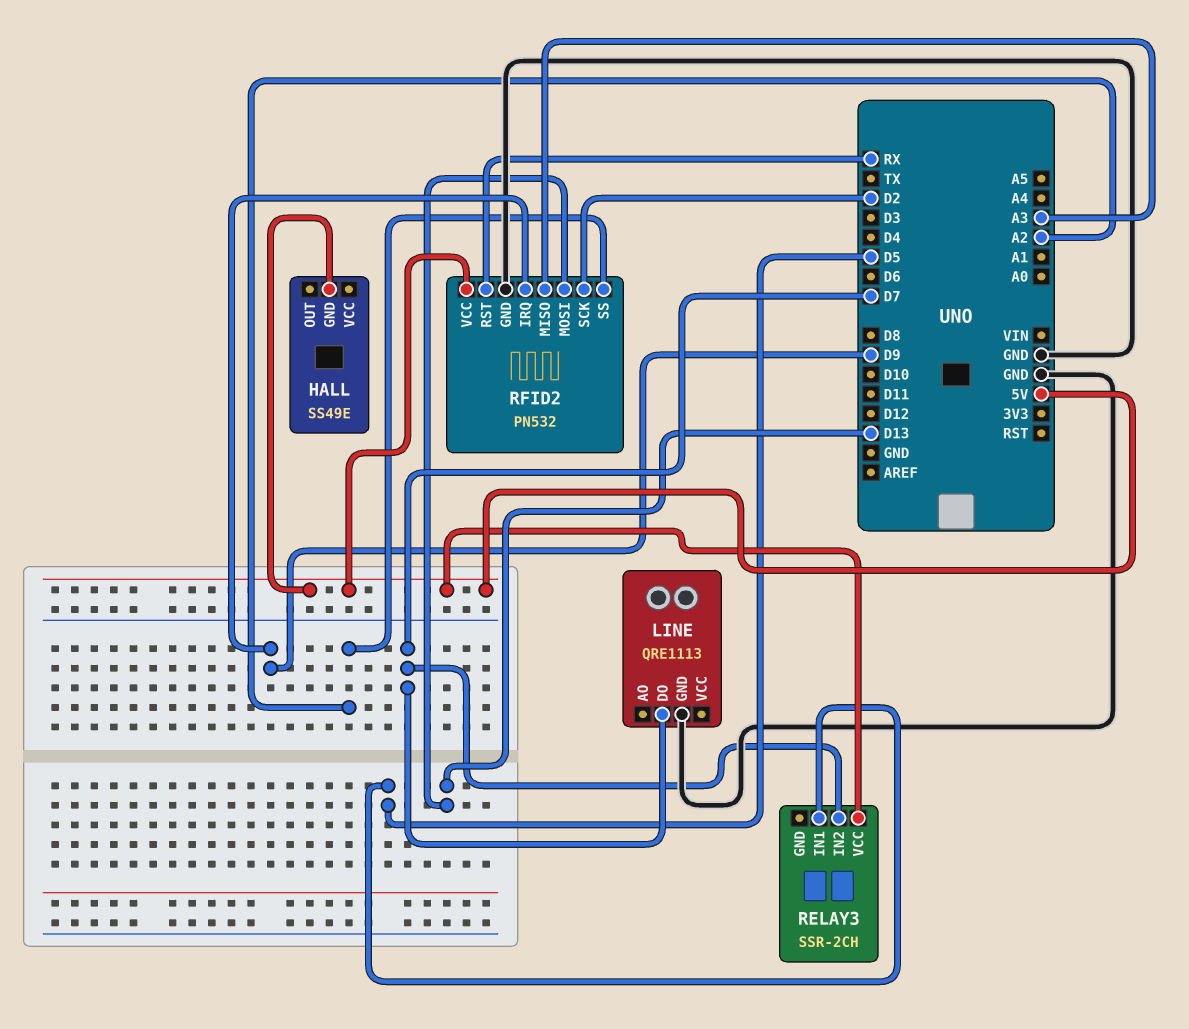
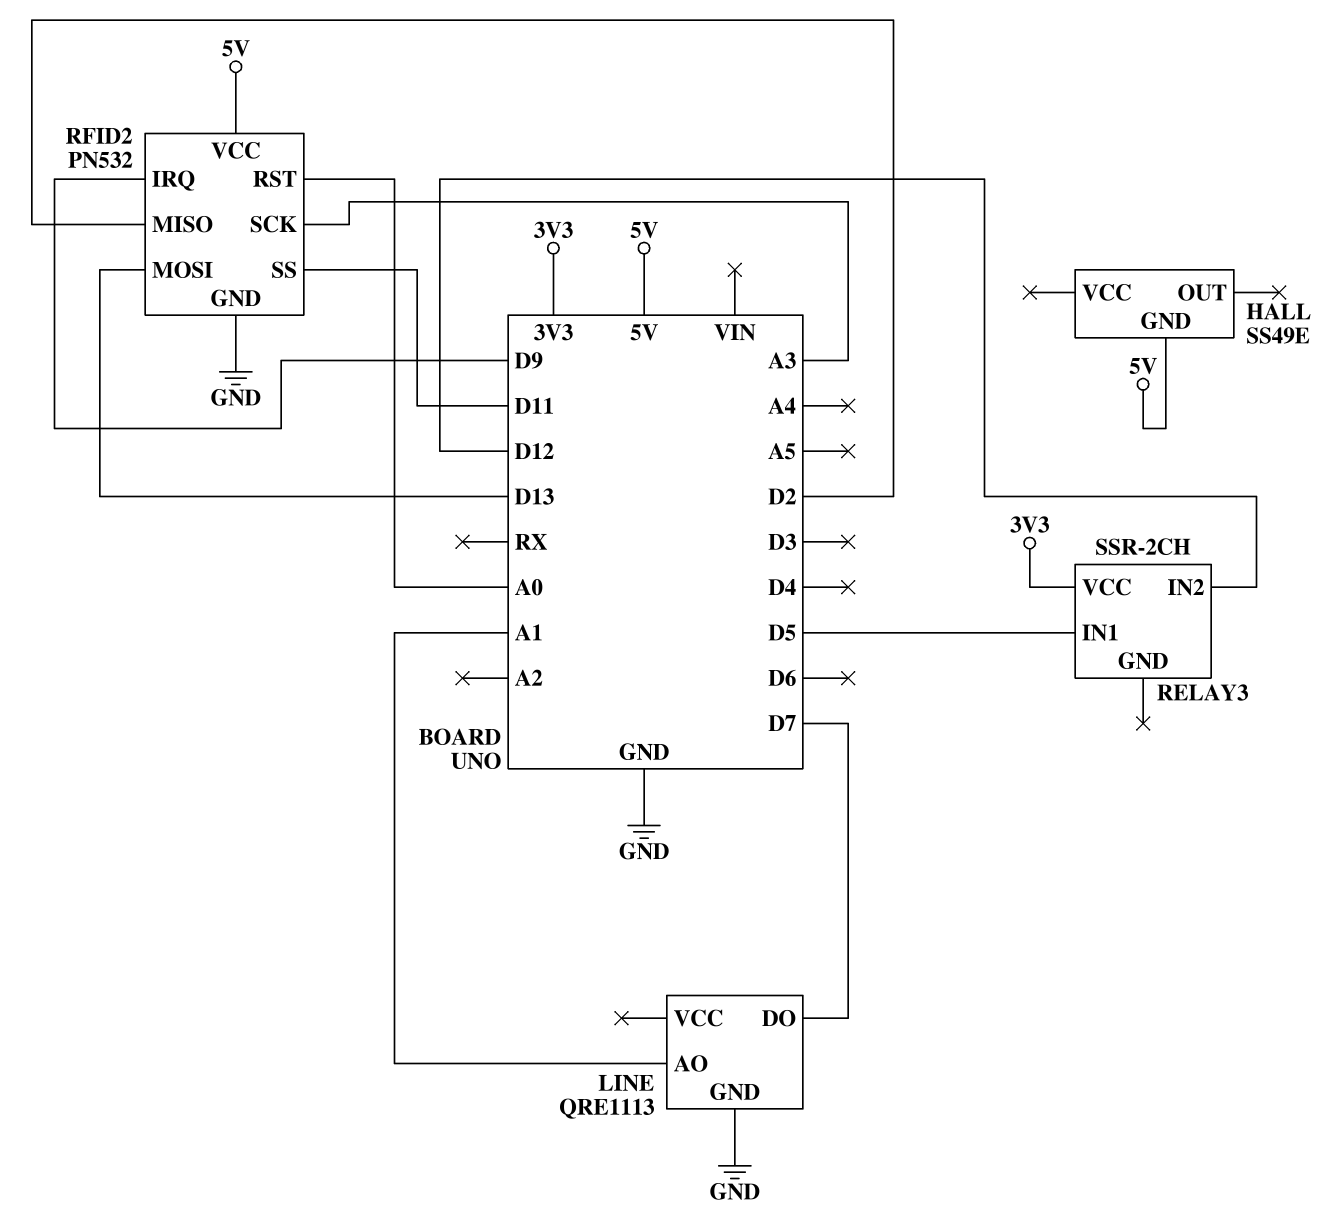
LINE pin AO: none -> A1
RELAY3 pin IN2: D7 -> D12
RELAY3 pin VCC: 5V -> 3V3
RFID2 pin MISO: A3 -> D2
RFID2 pin RST: RX -> A0
RFID2 pin SCK: D2 -> A3
RFID2 pin SS: A2 -> D11

